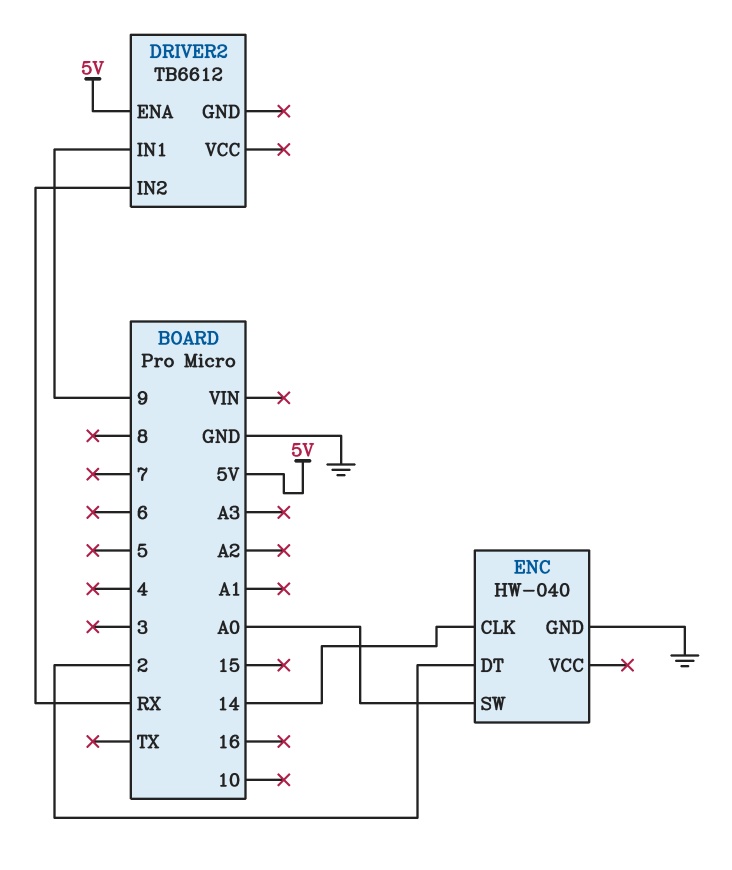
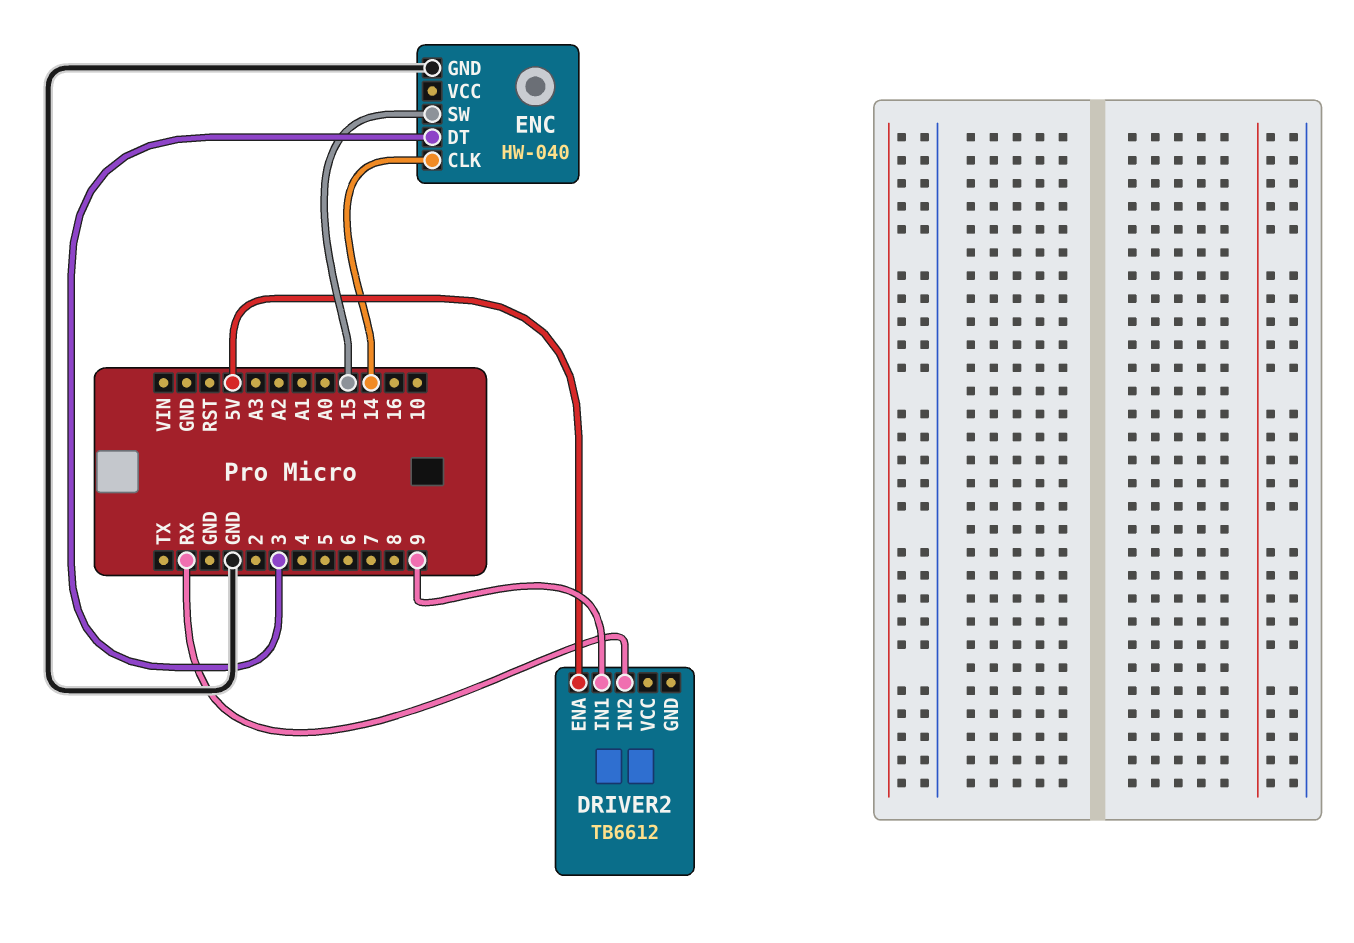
ENC pin DT: 2 -> 3
ENC pin SW: A0 -> 15

